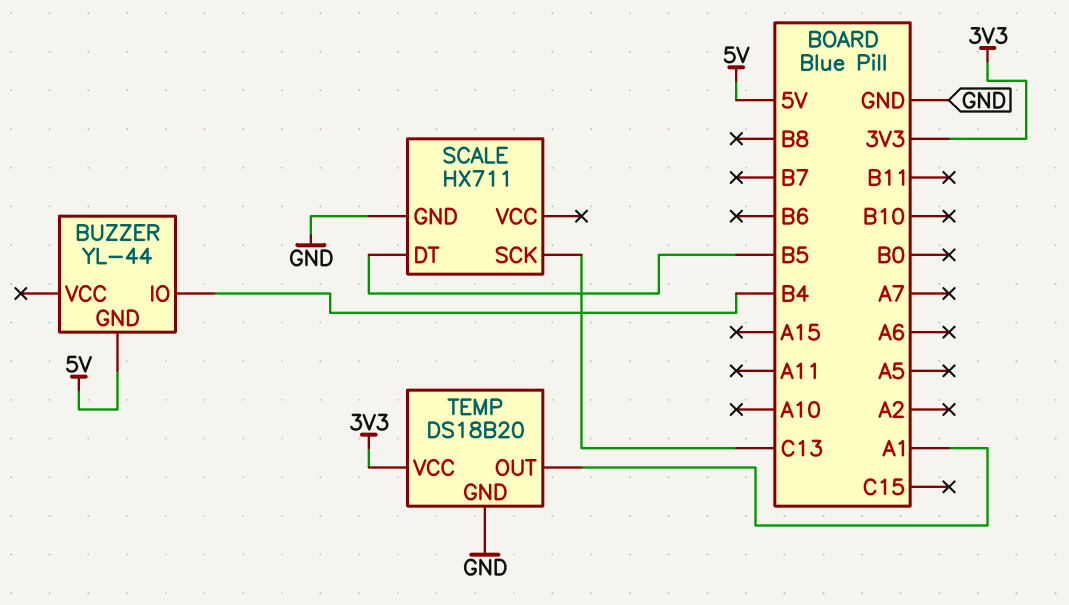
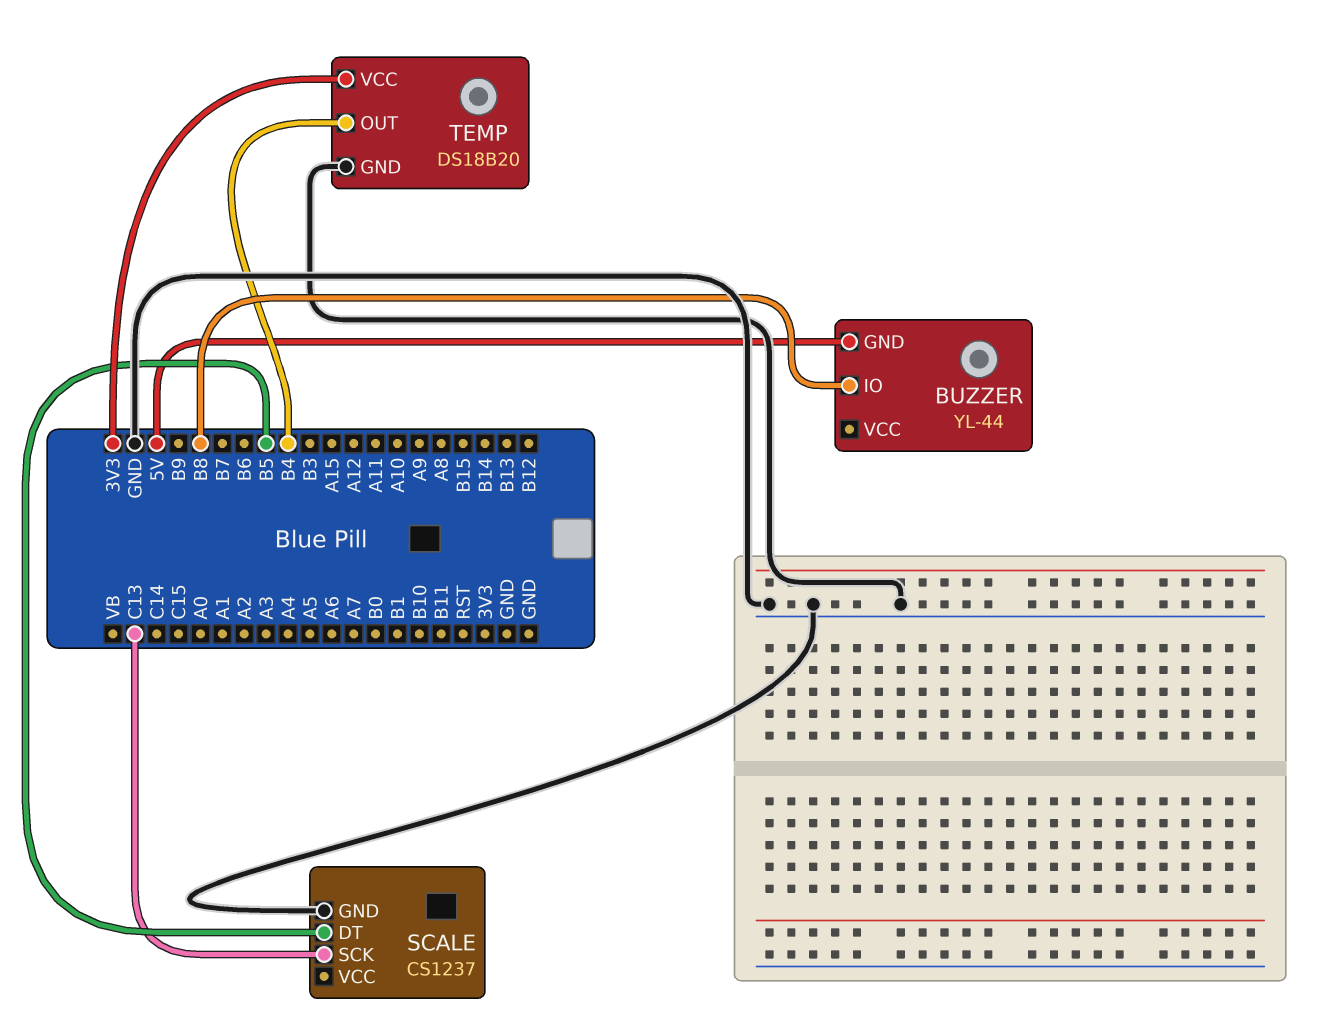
BUZZER pin IO: B4 -> B8
SCALE: HX711 -> CS1237
TEMP pin OUT: A1 -> B4

